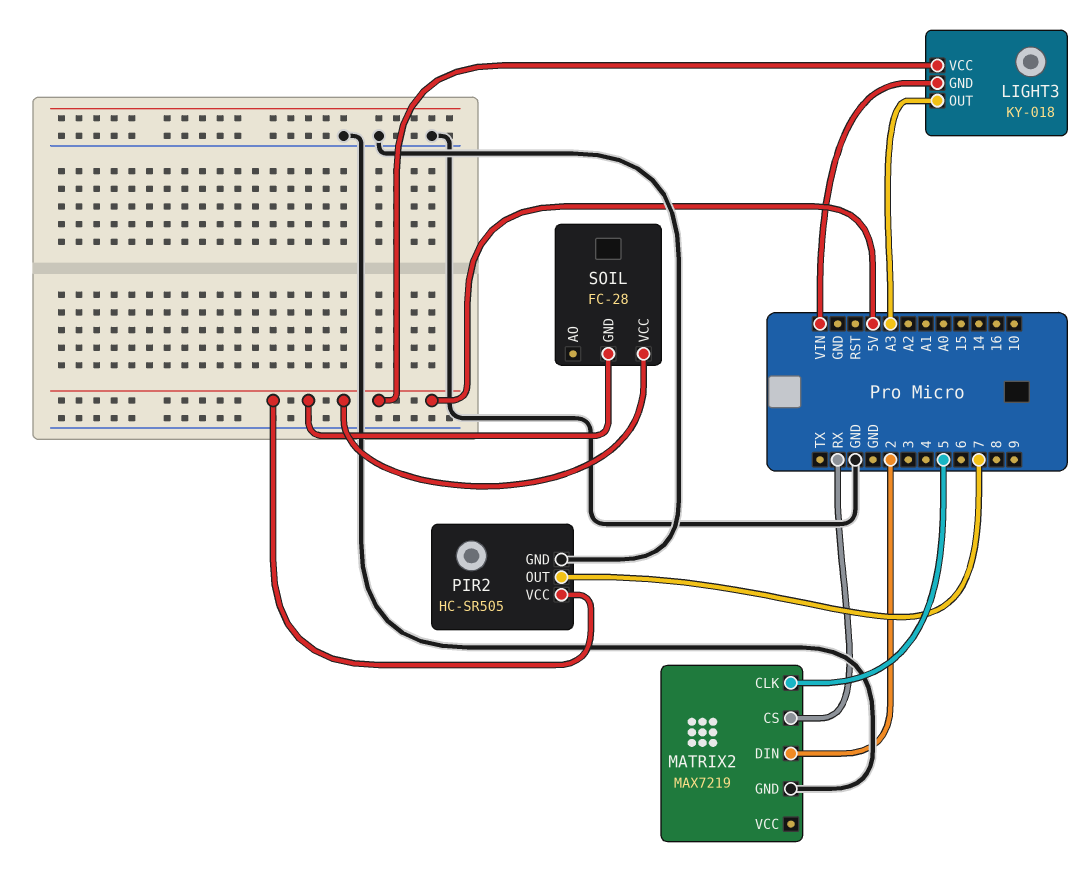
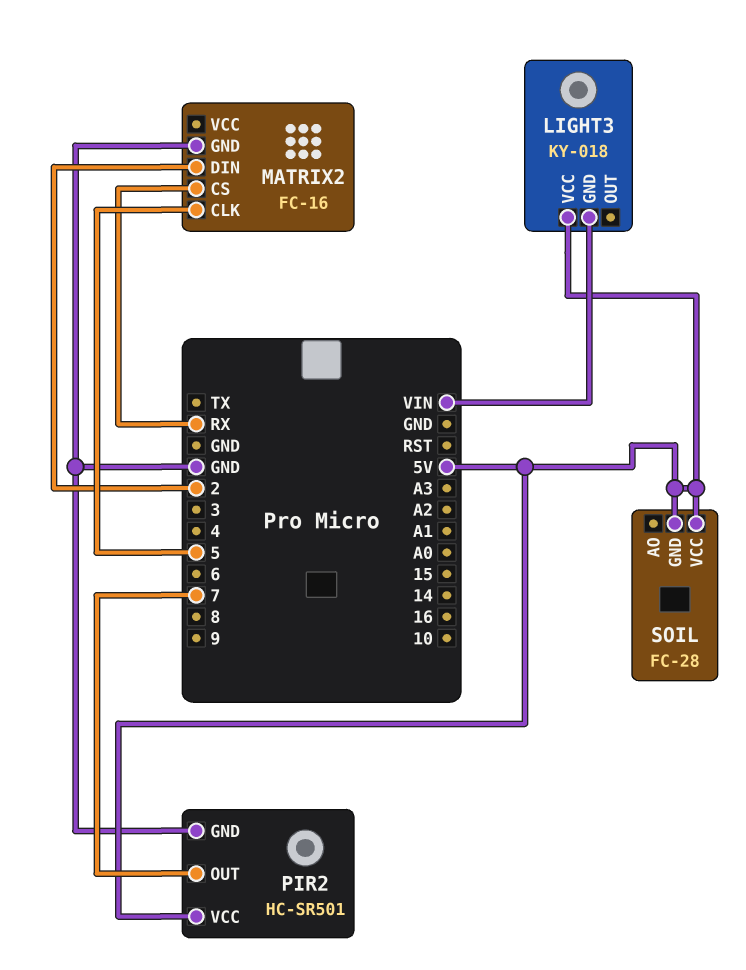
LIGHT3 pin OUT: A3 -> none
MATRIX2: MAX7219 -> FC-16
PIR2: HC-SR505 -> HC-SR501

